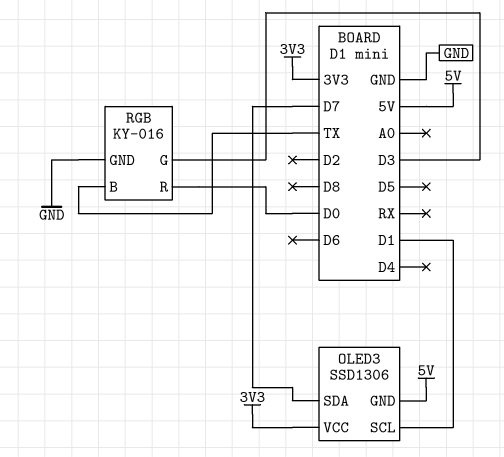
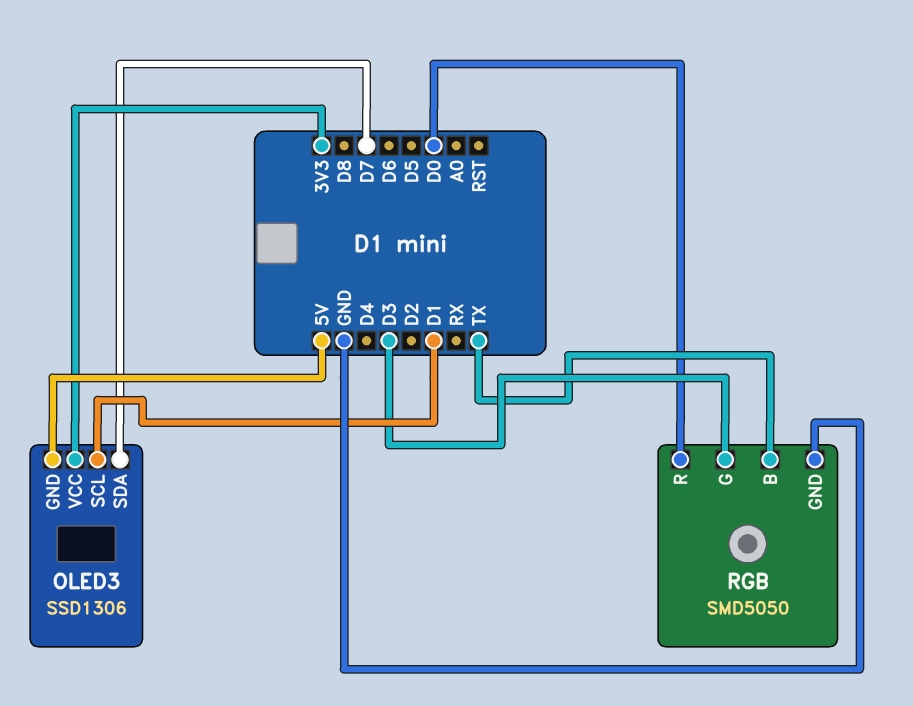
RGB: KY-016 -> SMD5050

